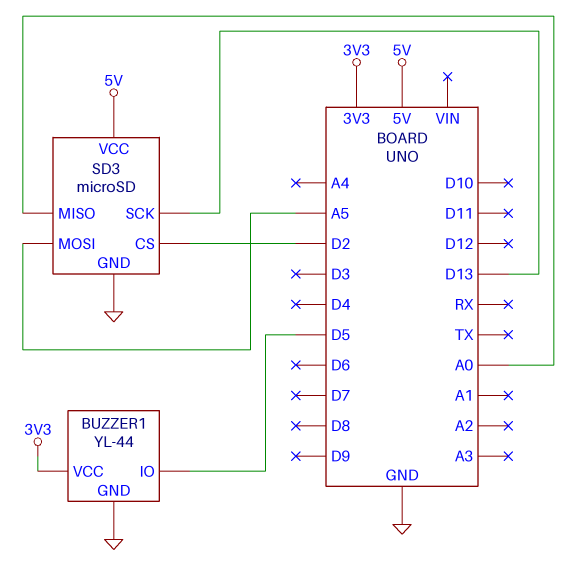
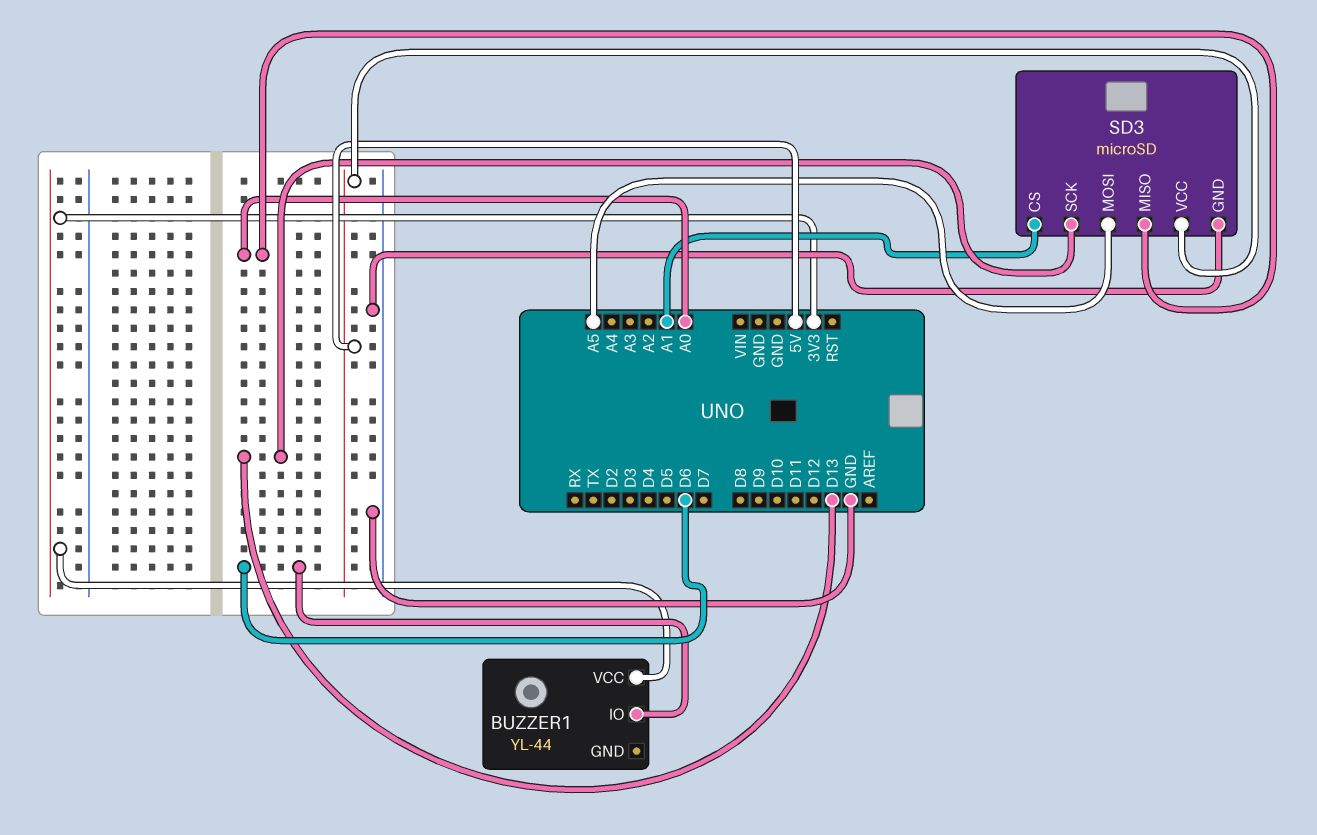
BUZZER1 pin GND: GND -> none
BUZZER1 pin IO: D5 -> D6
SD3 pin CS: D2 -> A1

